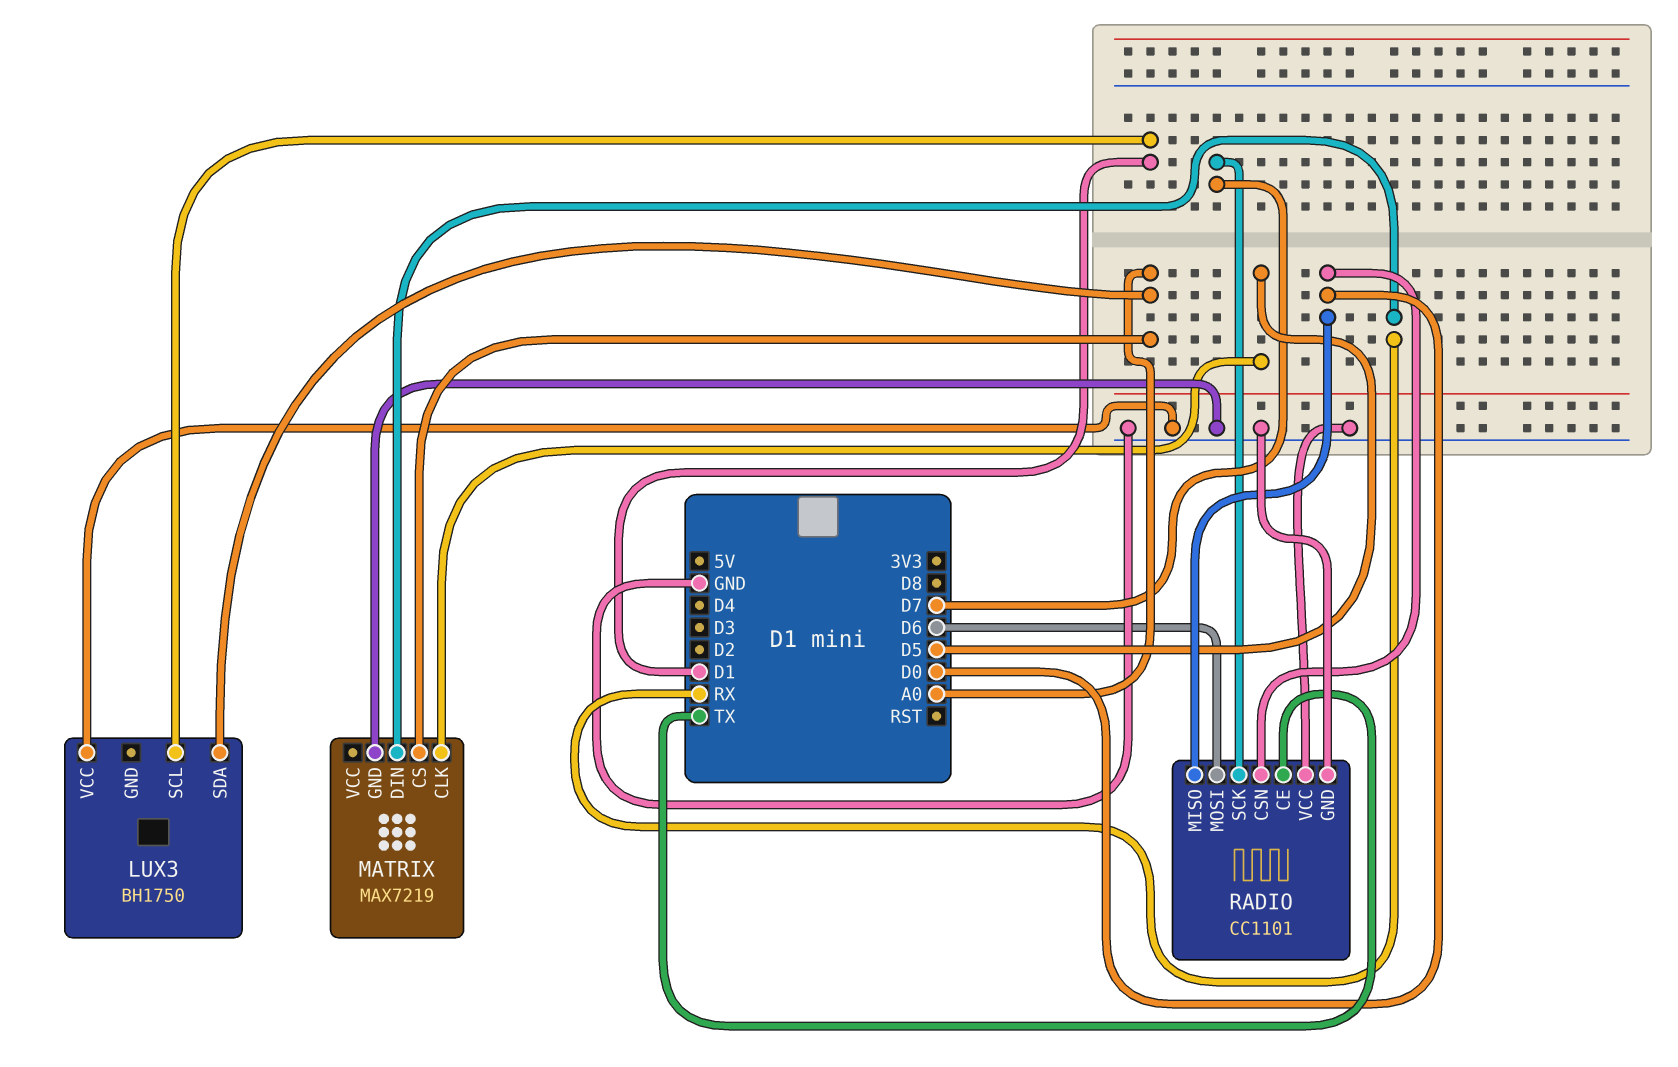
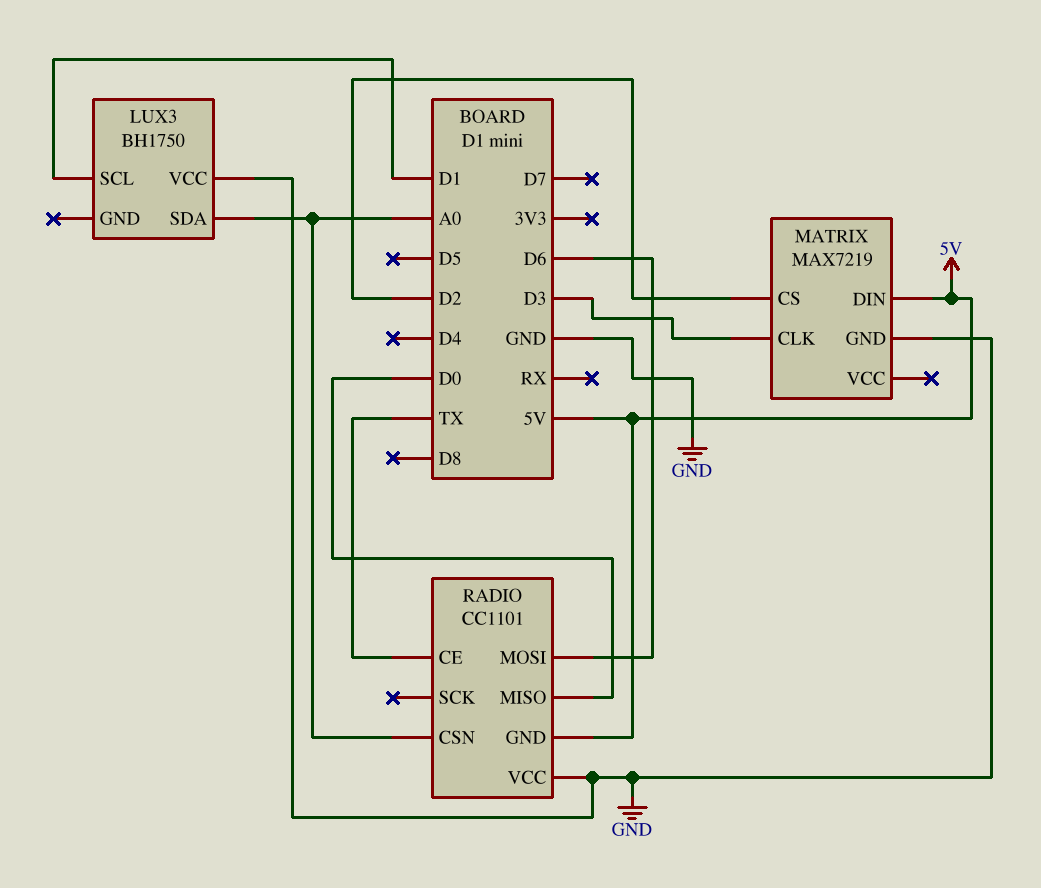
MATRIX pin CLK: D5 -> D3
MATRIX pin CS: A0 -> D2
MATRIX pin DIN: RX -> 5V
RADIO pin CSN: D0 -> A0
RADIO pin GND: GND -> 5V
RADIO pin SCK: D7 -> none

